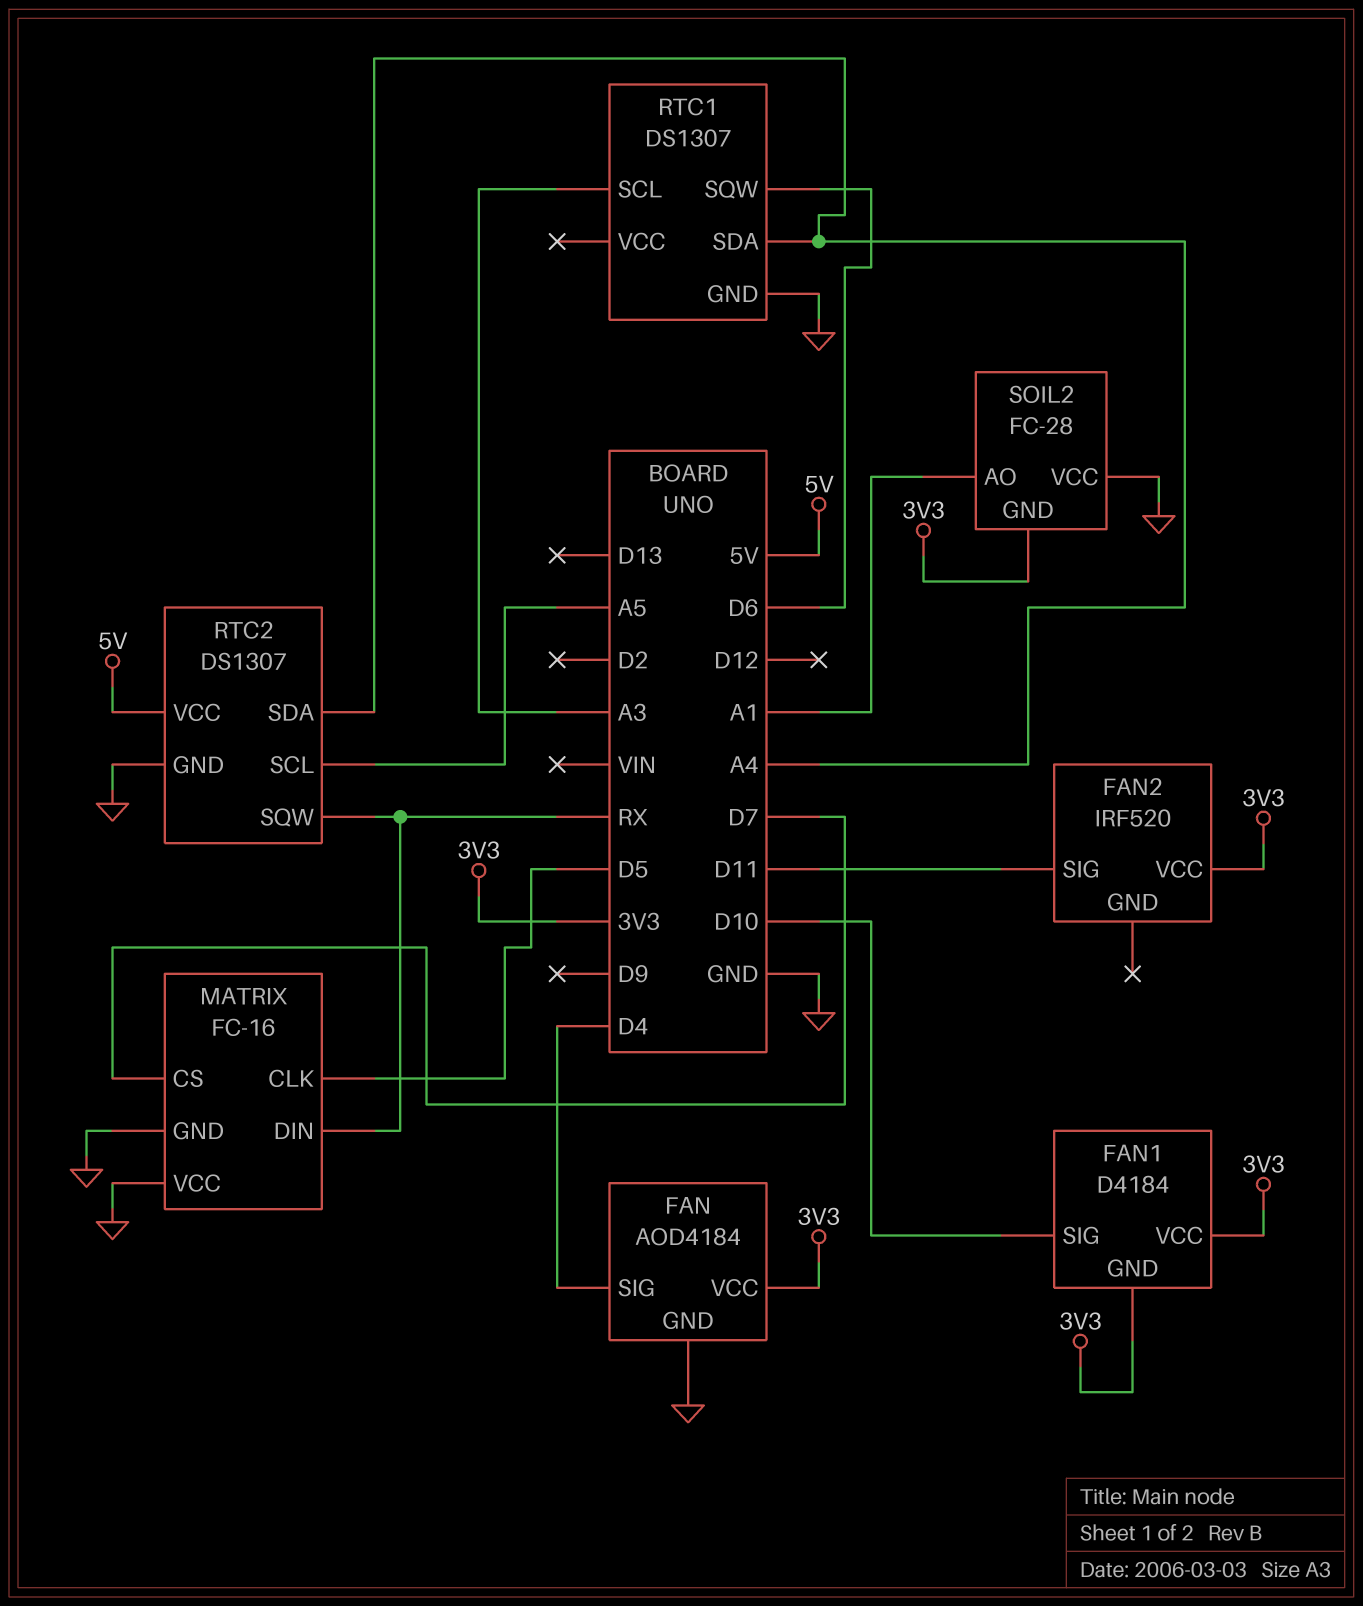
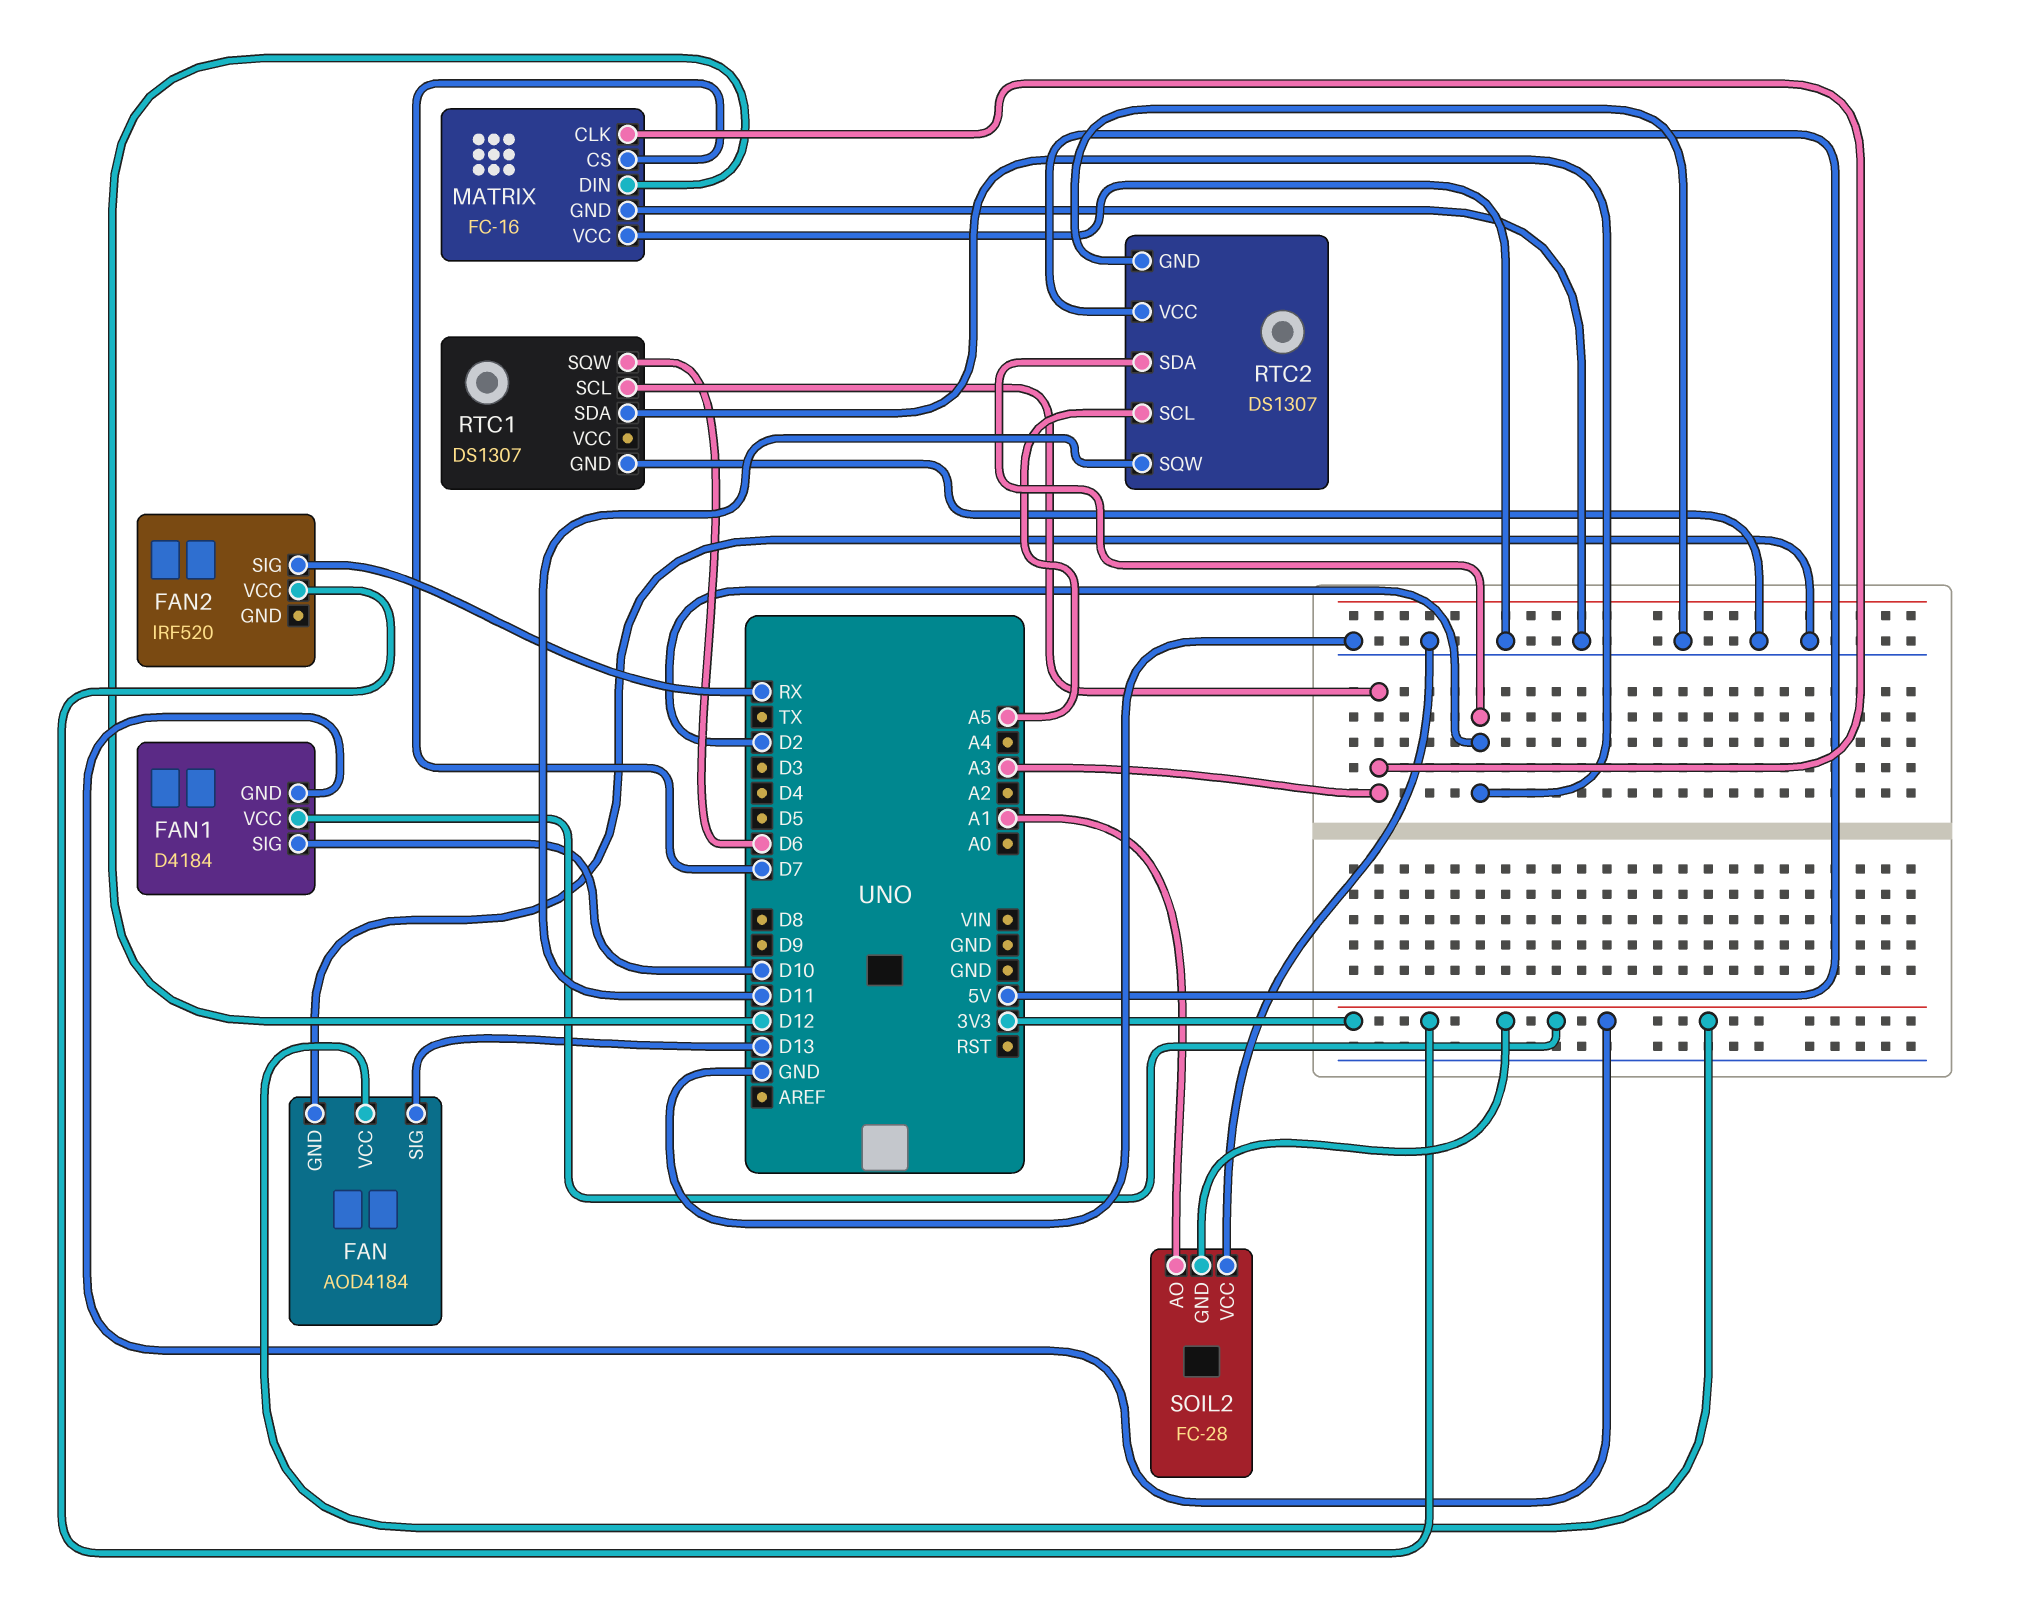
FAN pin SIG: D4 -> D13
FAN2 pin SIG: D11 -> RX
MATRIX pin CLK: D5 -> A3
MATRIX pin DIN: RX -> D12
RTC1 pin SDA: A4 -> D2
RTC2 pin SDA: A4 -> D2
RTC2 pin SQW: RX -> D11

